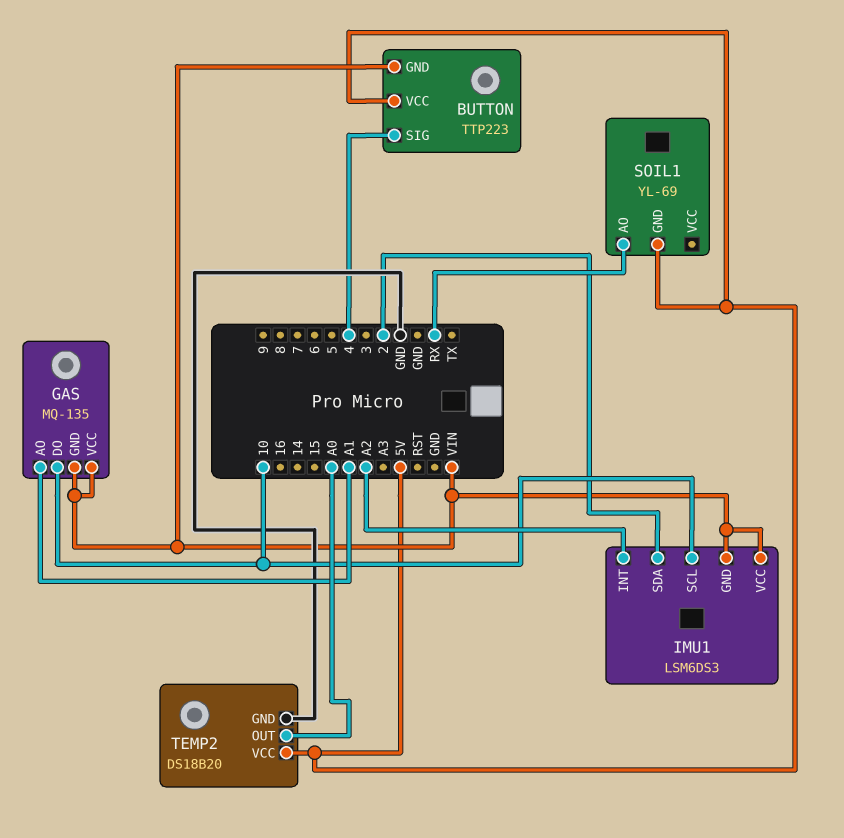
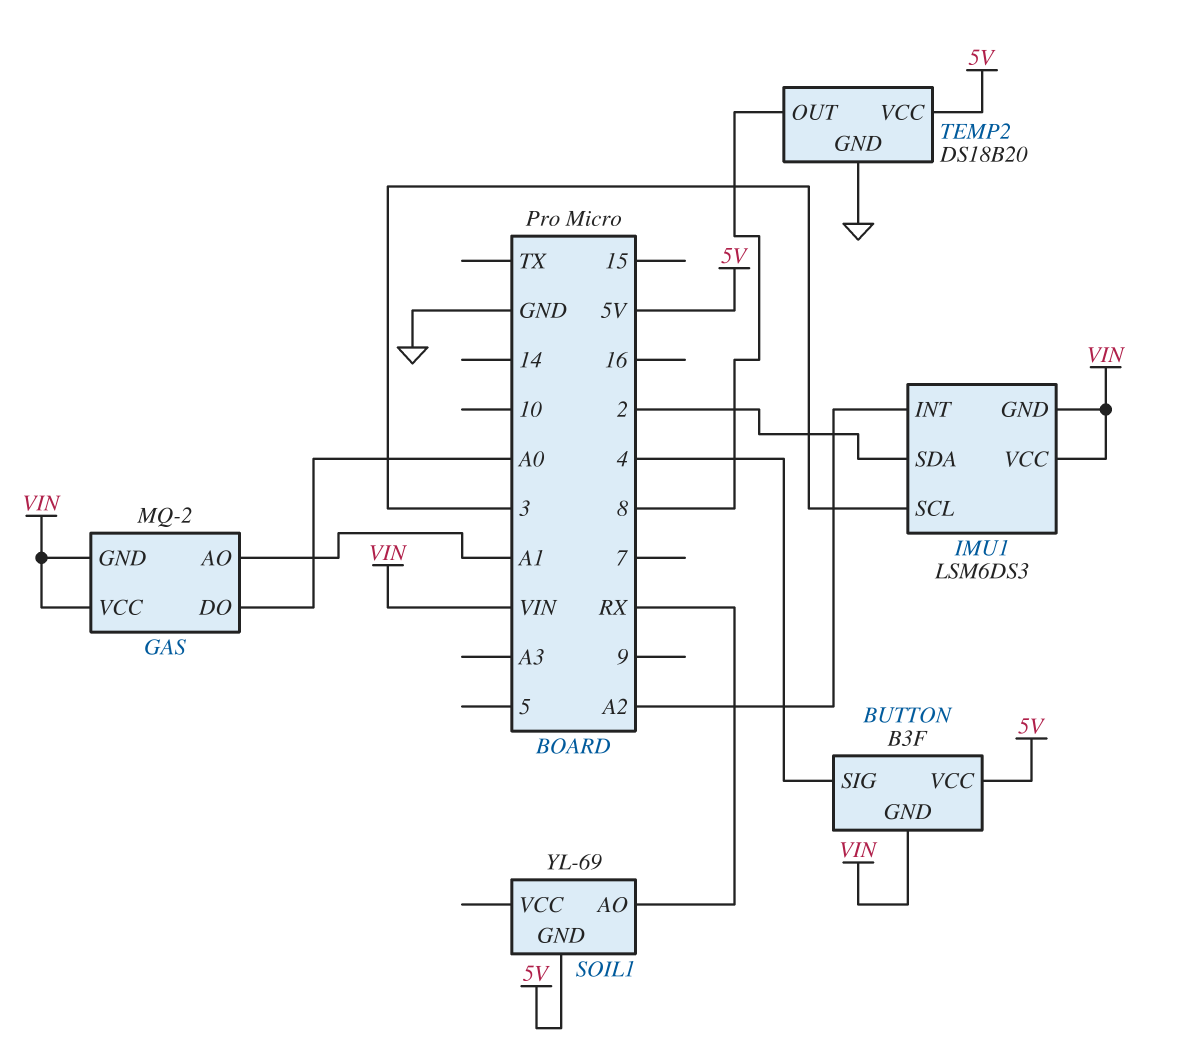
BUTTON: TTP223 -> B3F
GAS: MQ-135 -> MQ-2
GAS pin DO: 10 -> A0
IMU1 pin SCL: 10 -> 3
TEMP2 pin OUT: A0 -> 8

